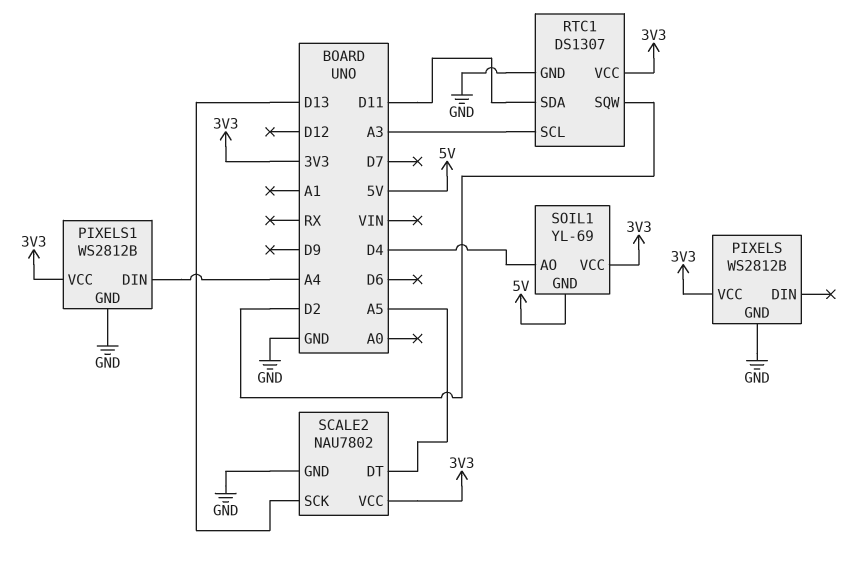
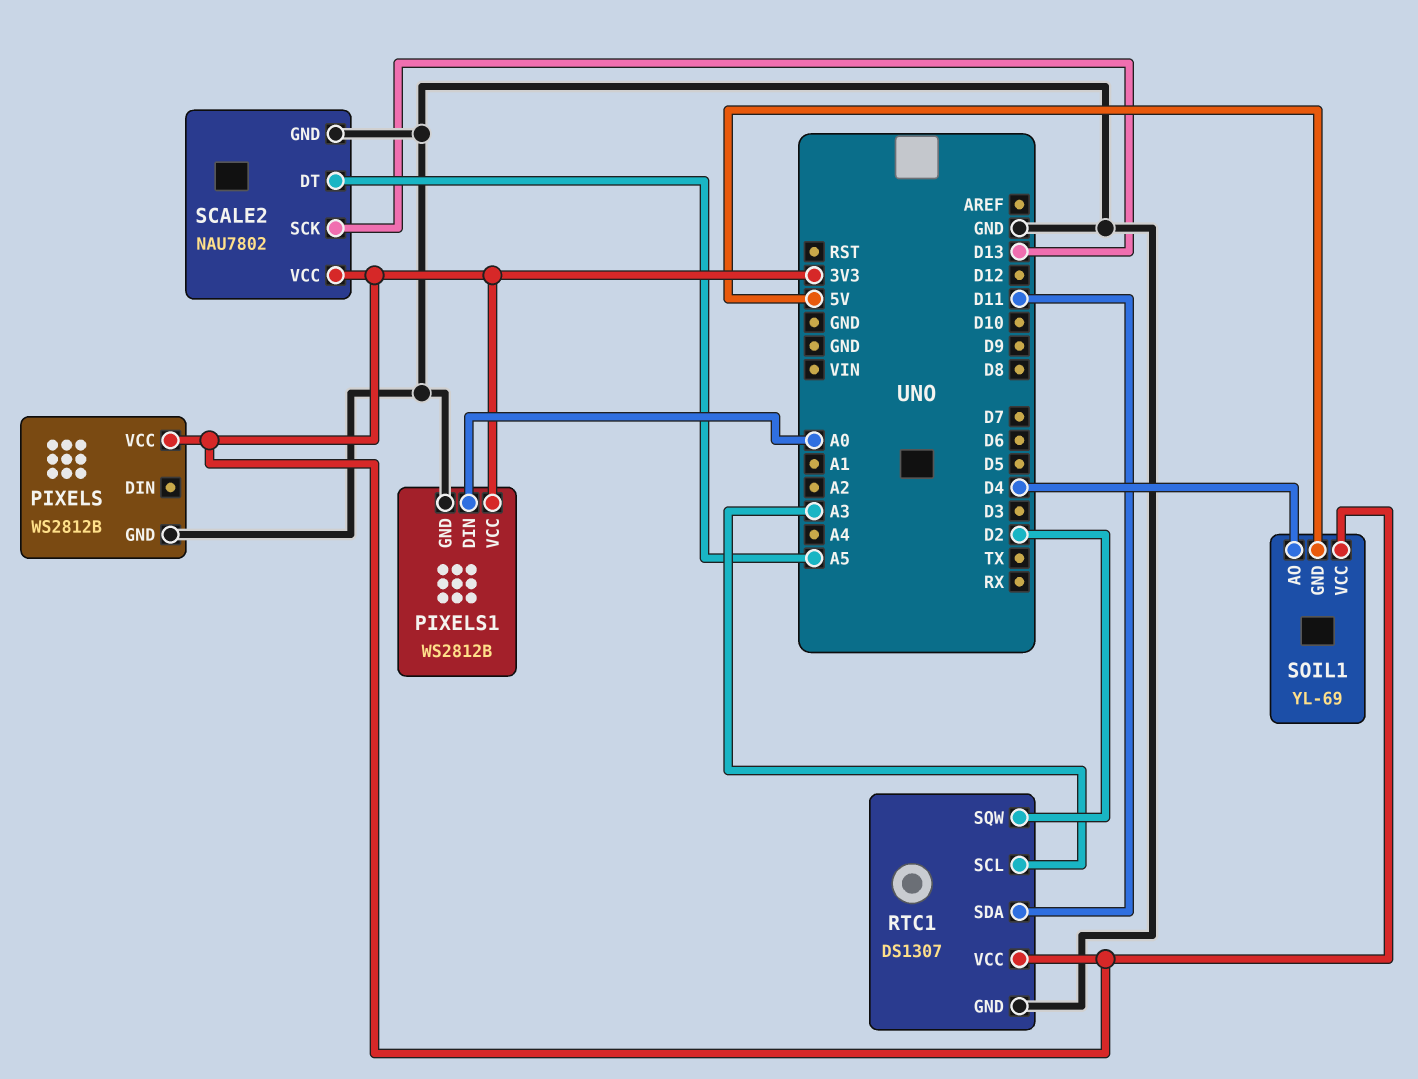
PIXELS1 pin DIN: A4 -> A0

